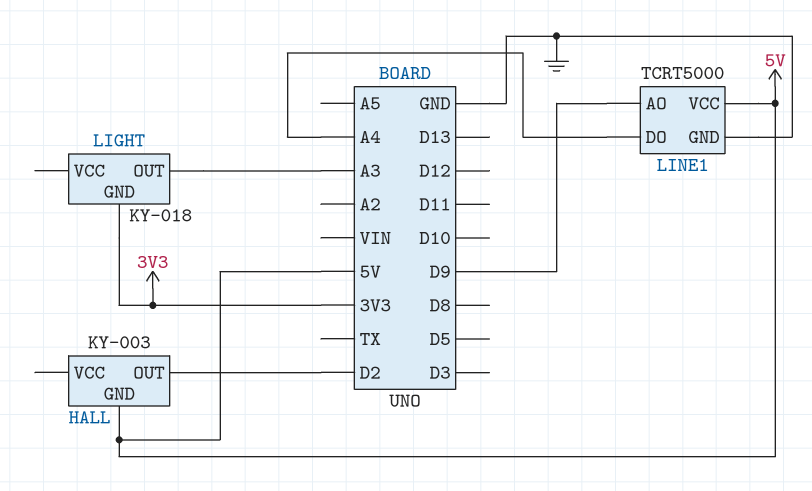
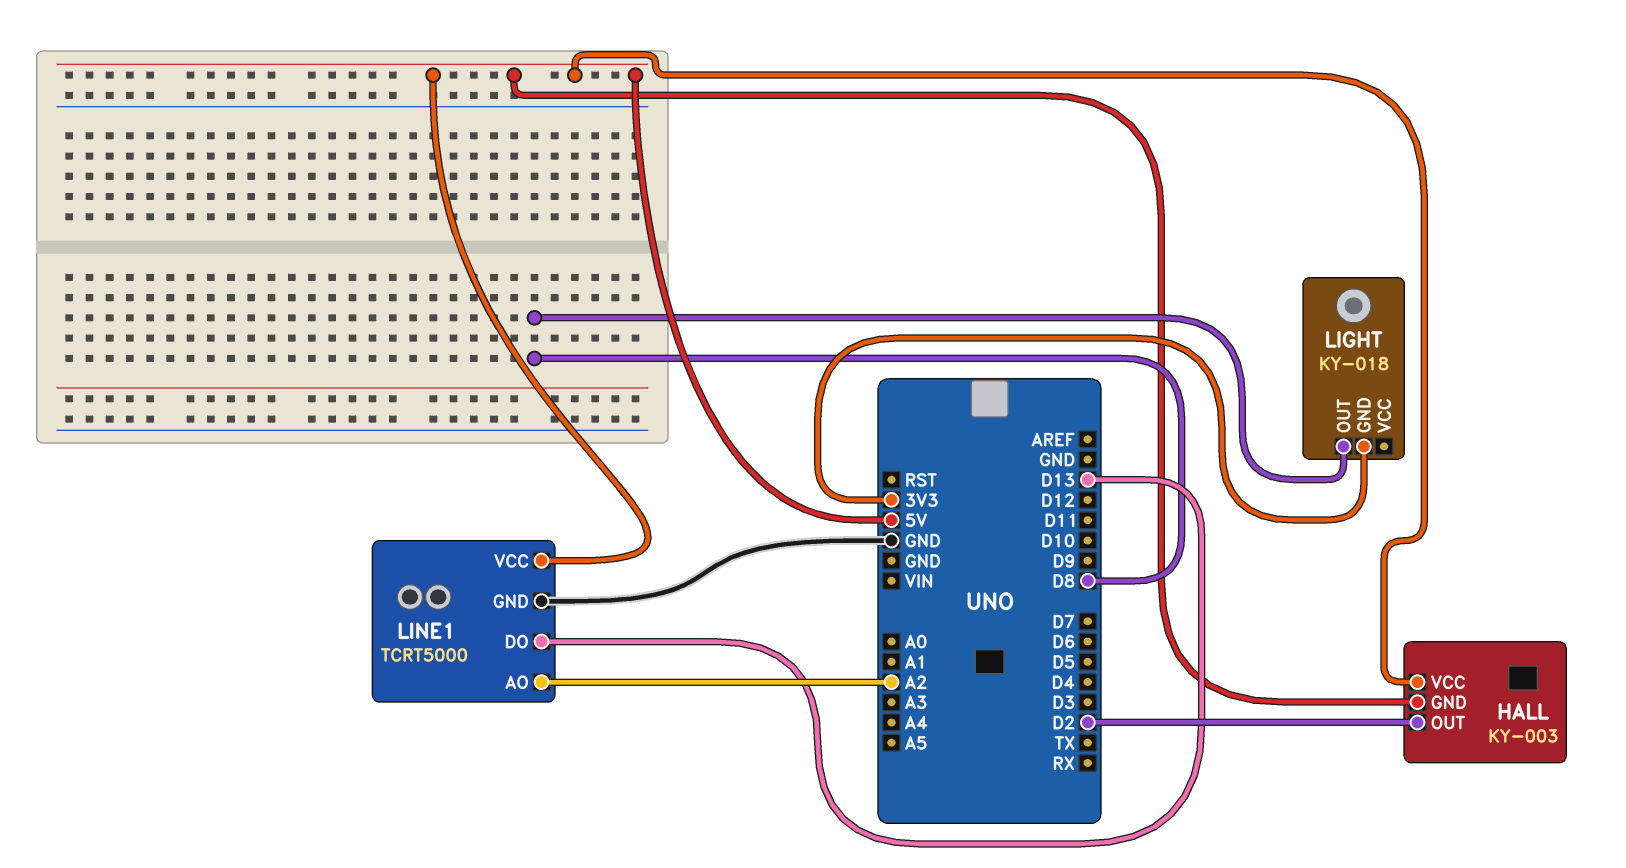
HALL pin VCC: none -> 5V
LIGHT pin OUT: A3 -> D8
LINE1 pin AO: D9 -> A2
LINE1 pin DO: A4 -> D13

